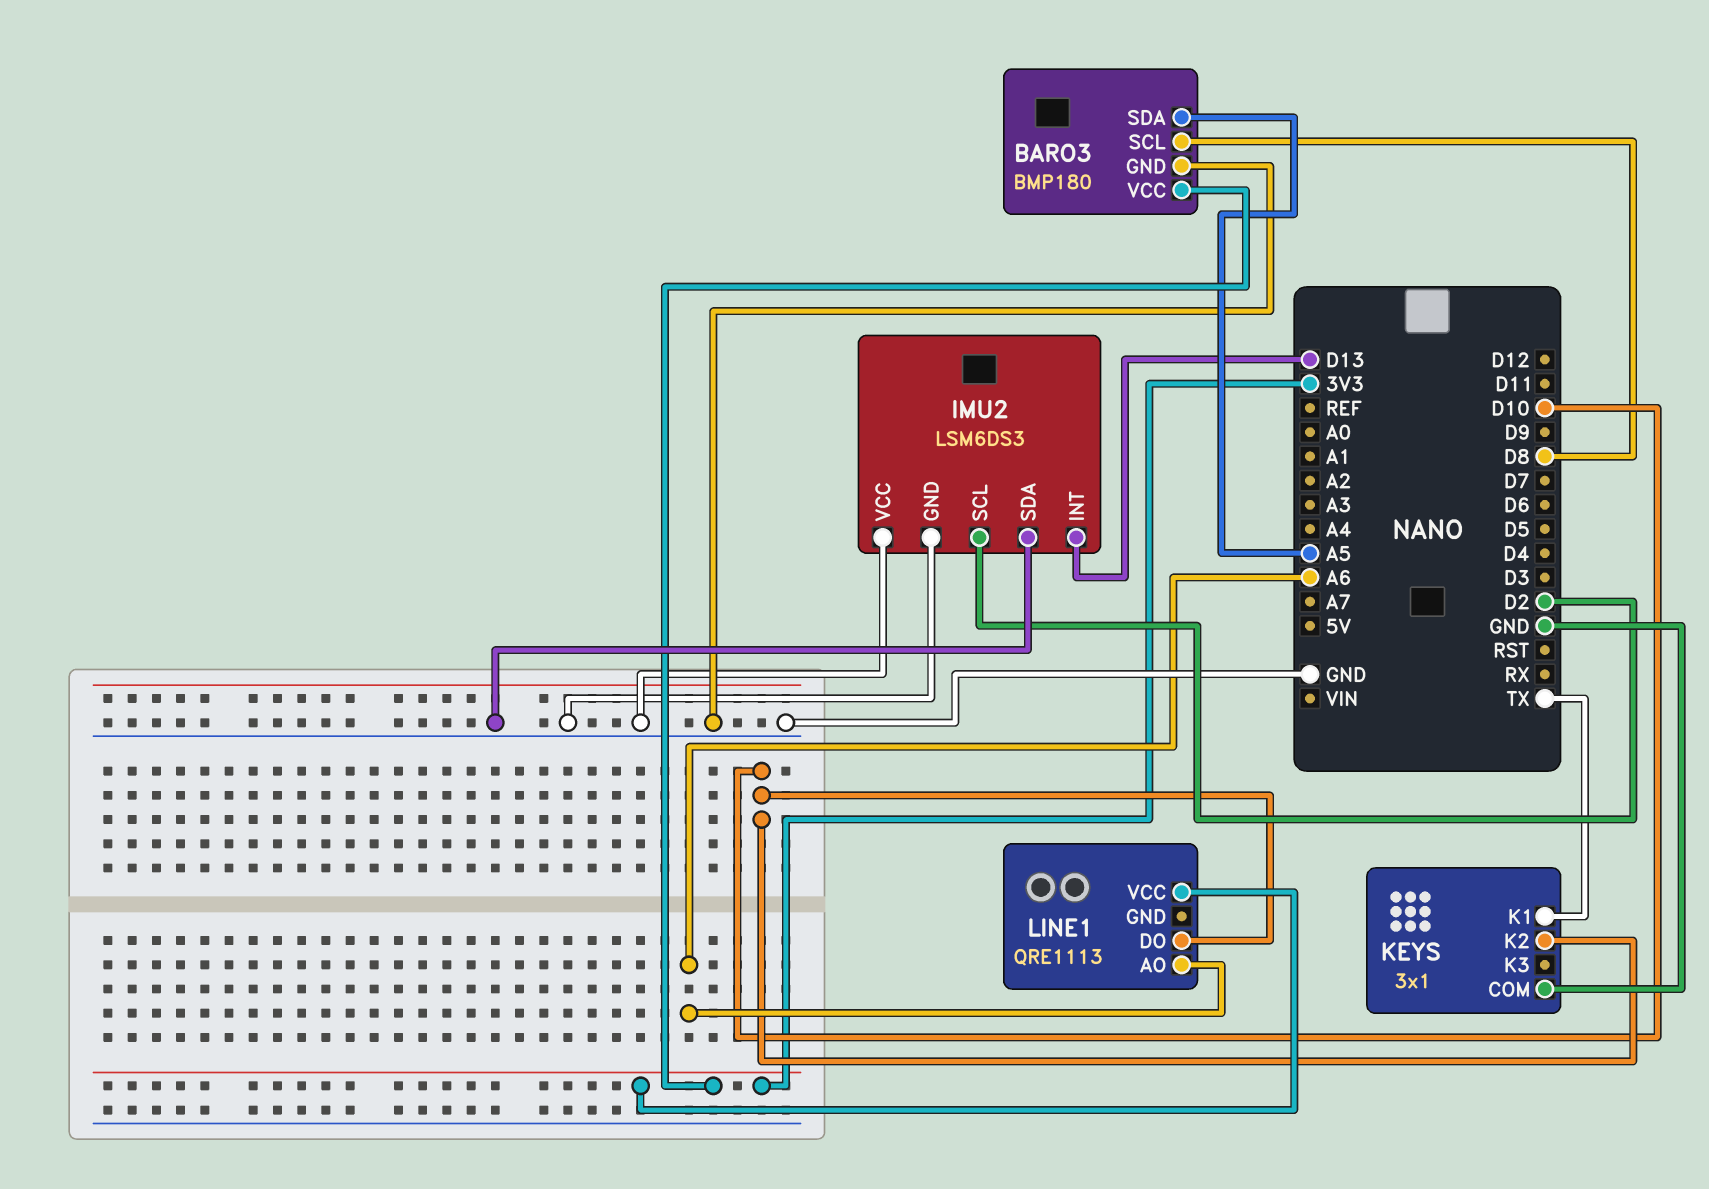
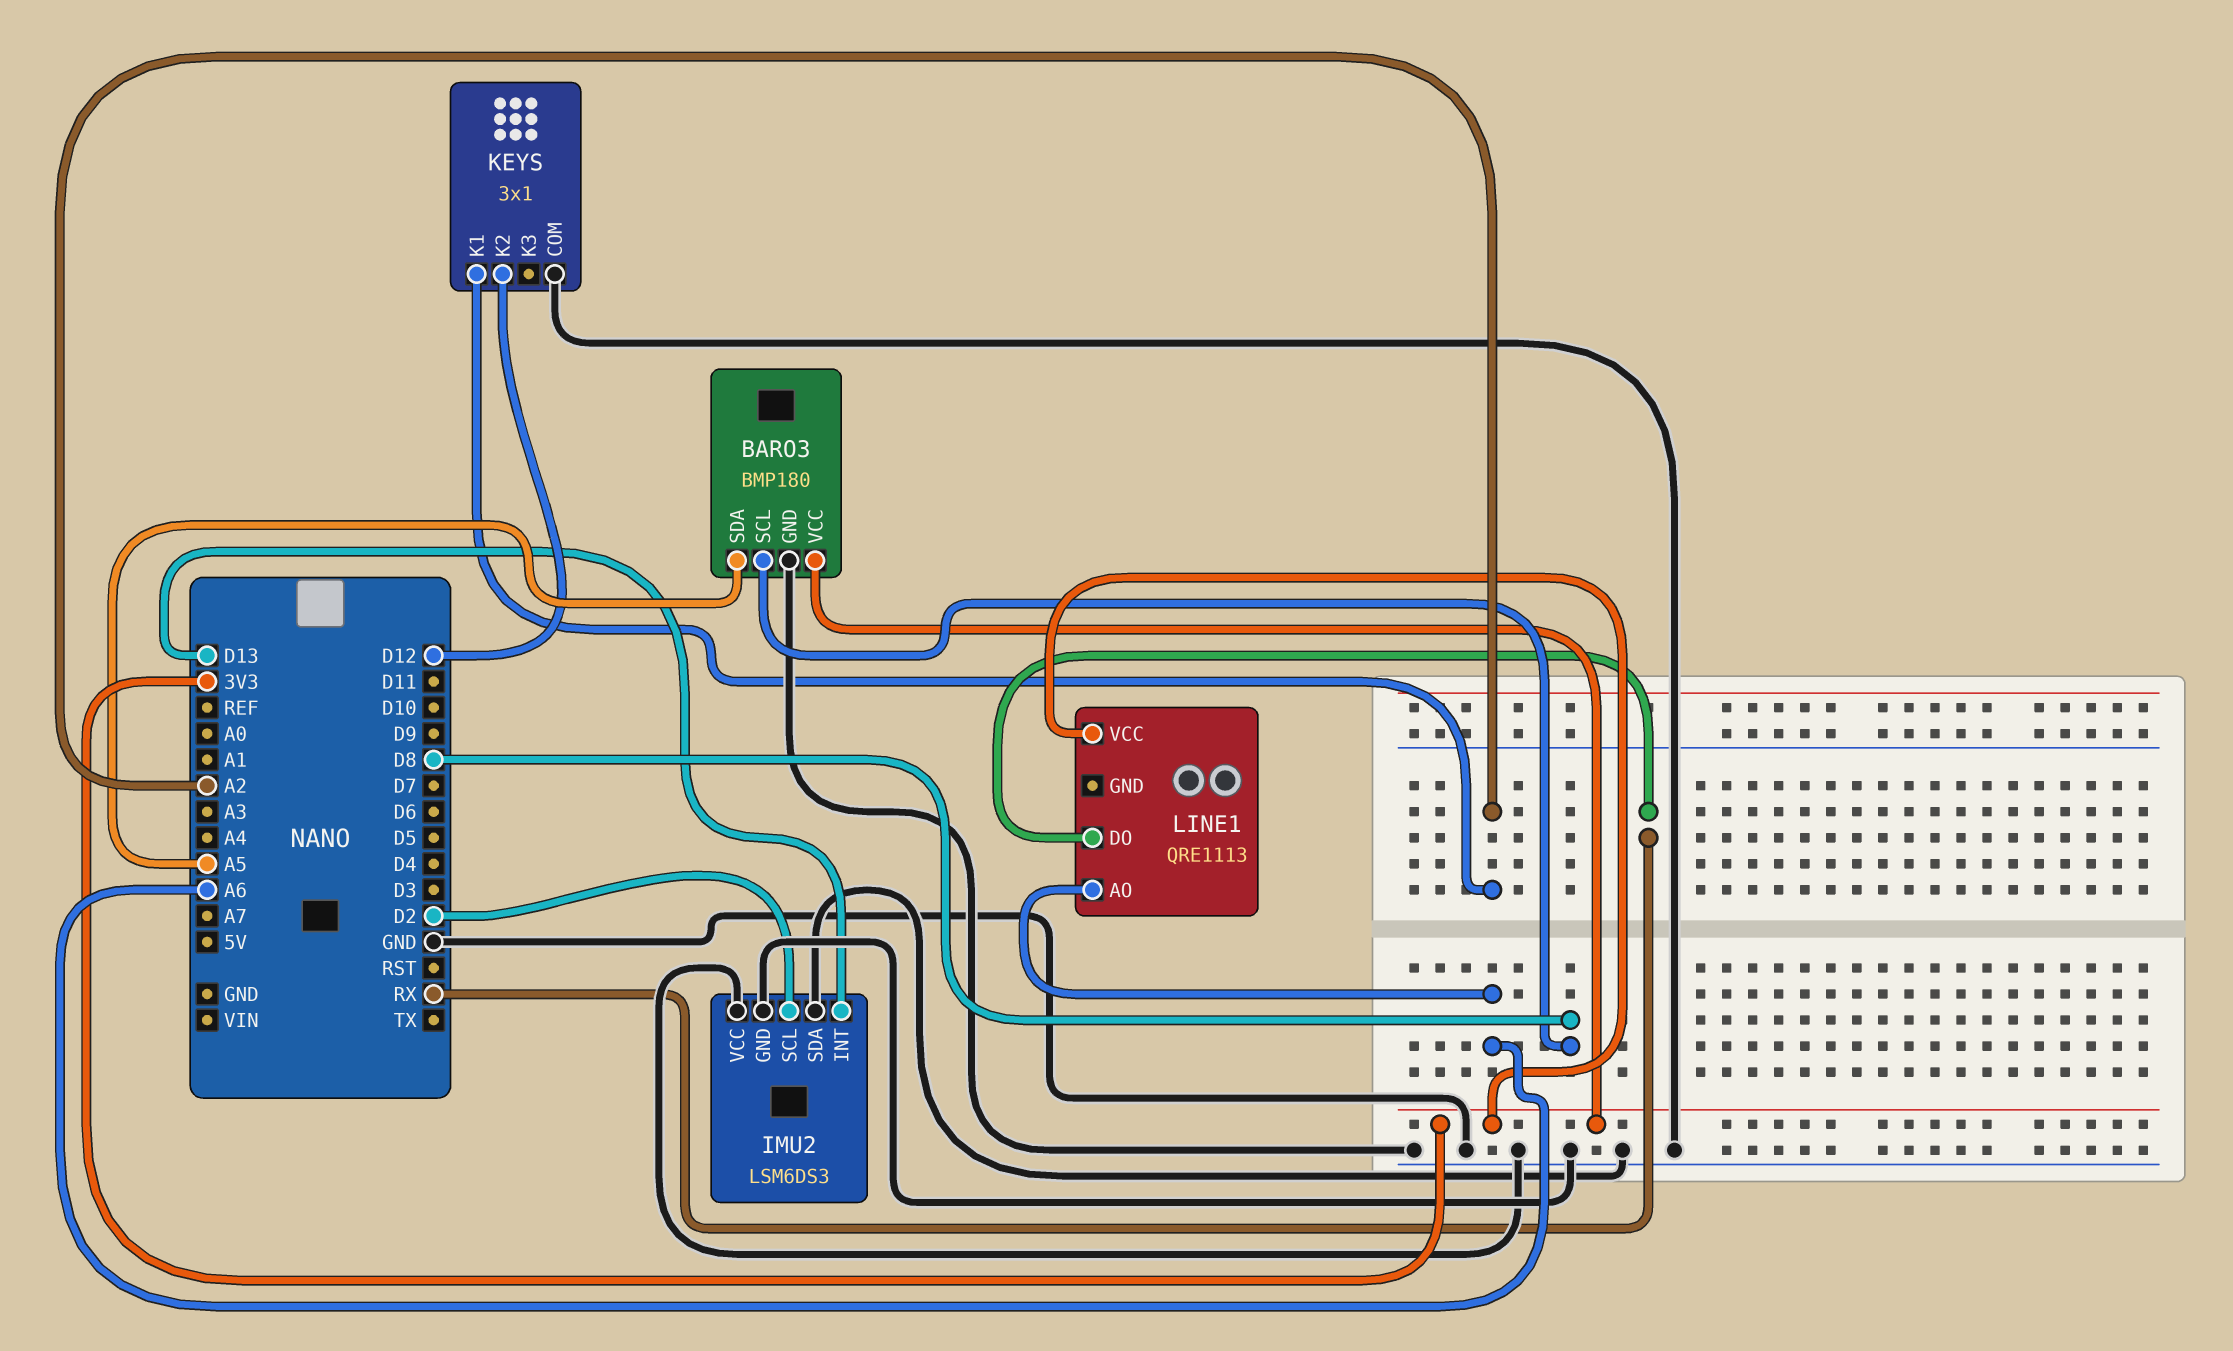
KEYS pin K1: TX -> A2
KEYS pin K2: D10 -> D12
LINE1 pin DO: D10 -> RX

